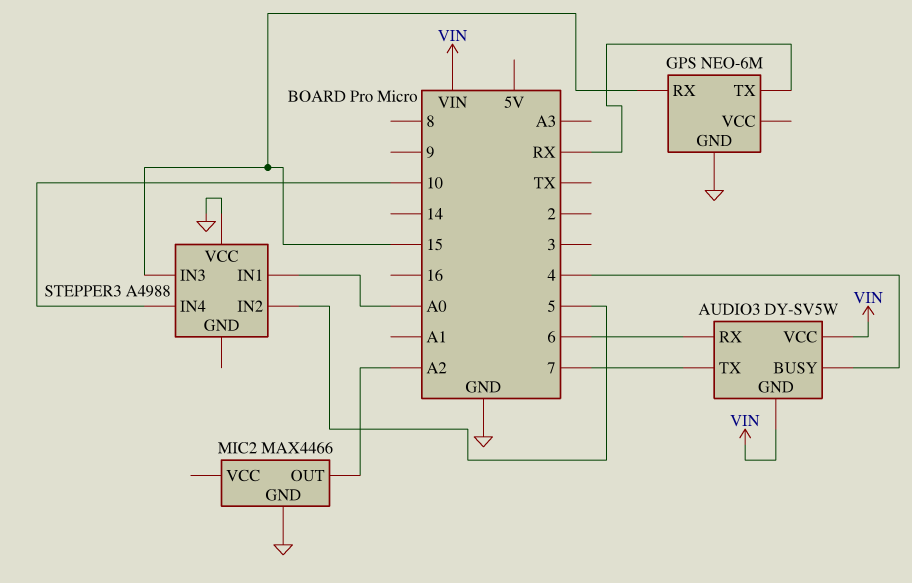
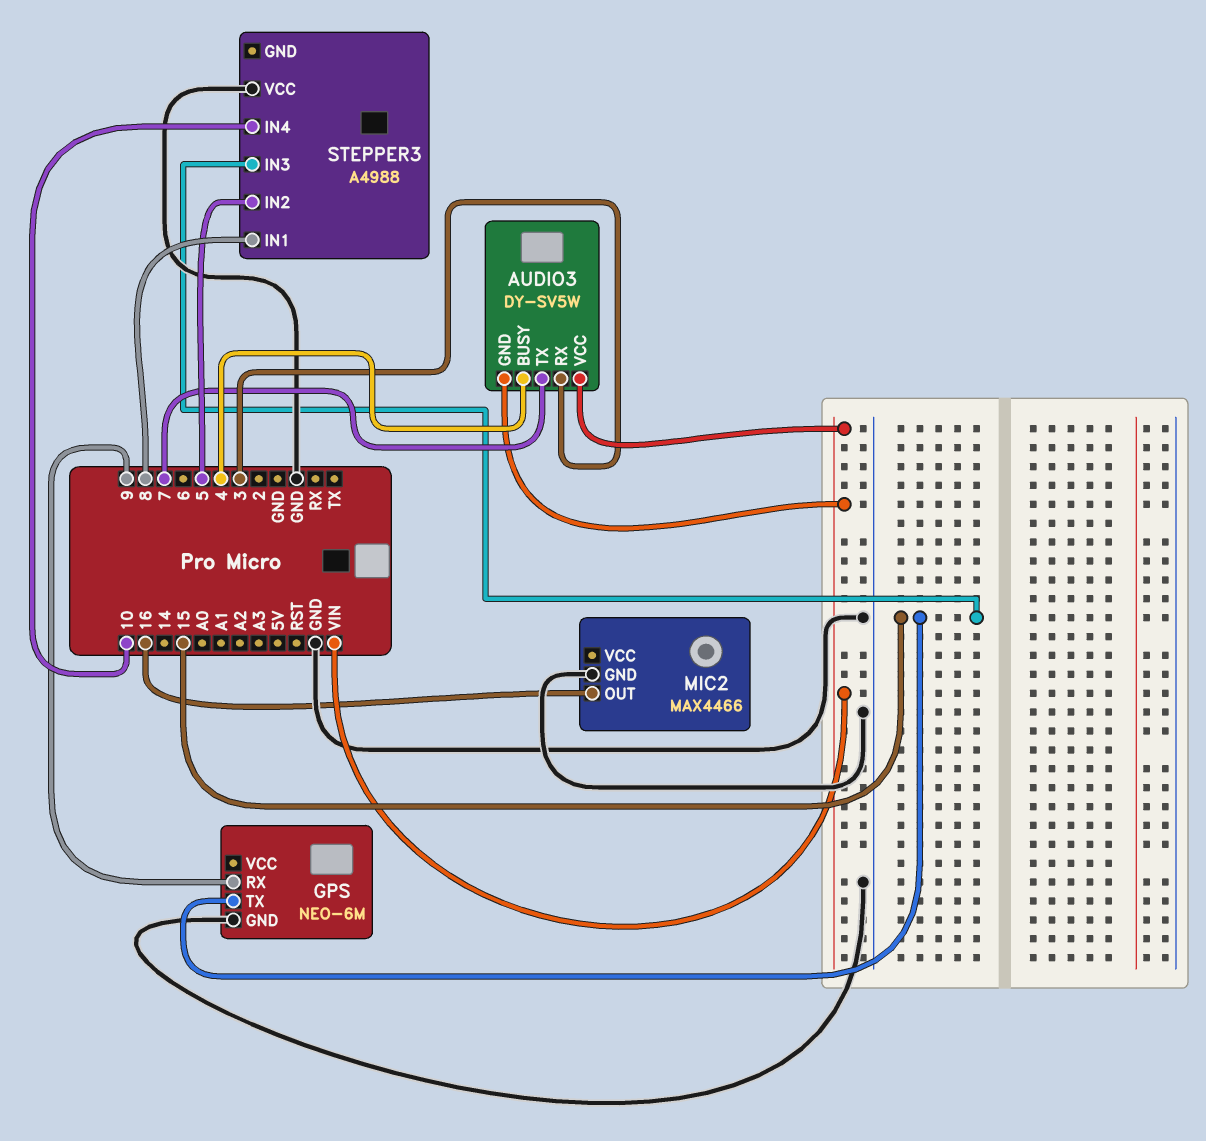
AUDIO3 pin RX: 6 -> 3
GPS pin RX: 15 -> 9
GPS pin TX: RX -> 15
MIC2 pin OUT: A2 -> 16
STEPPER3 pin IN1: A0 -> 8

